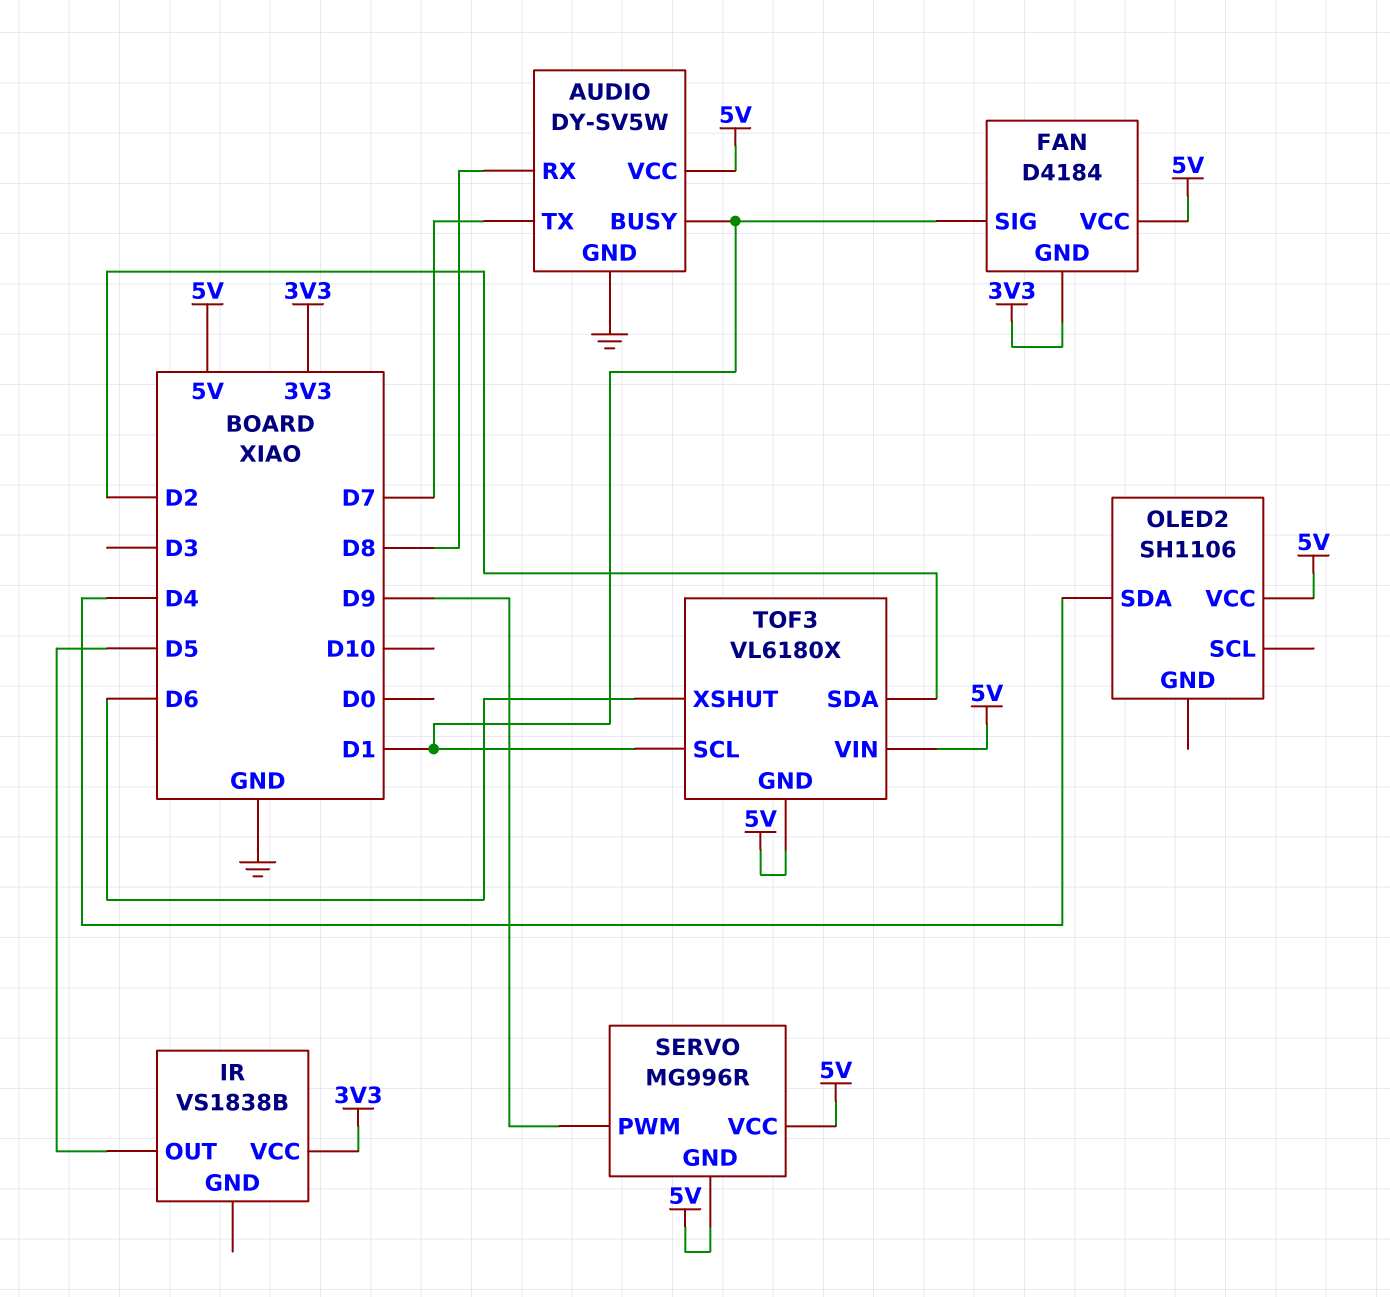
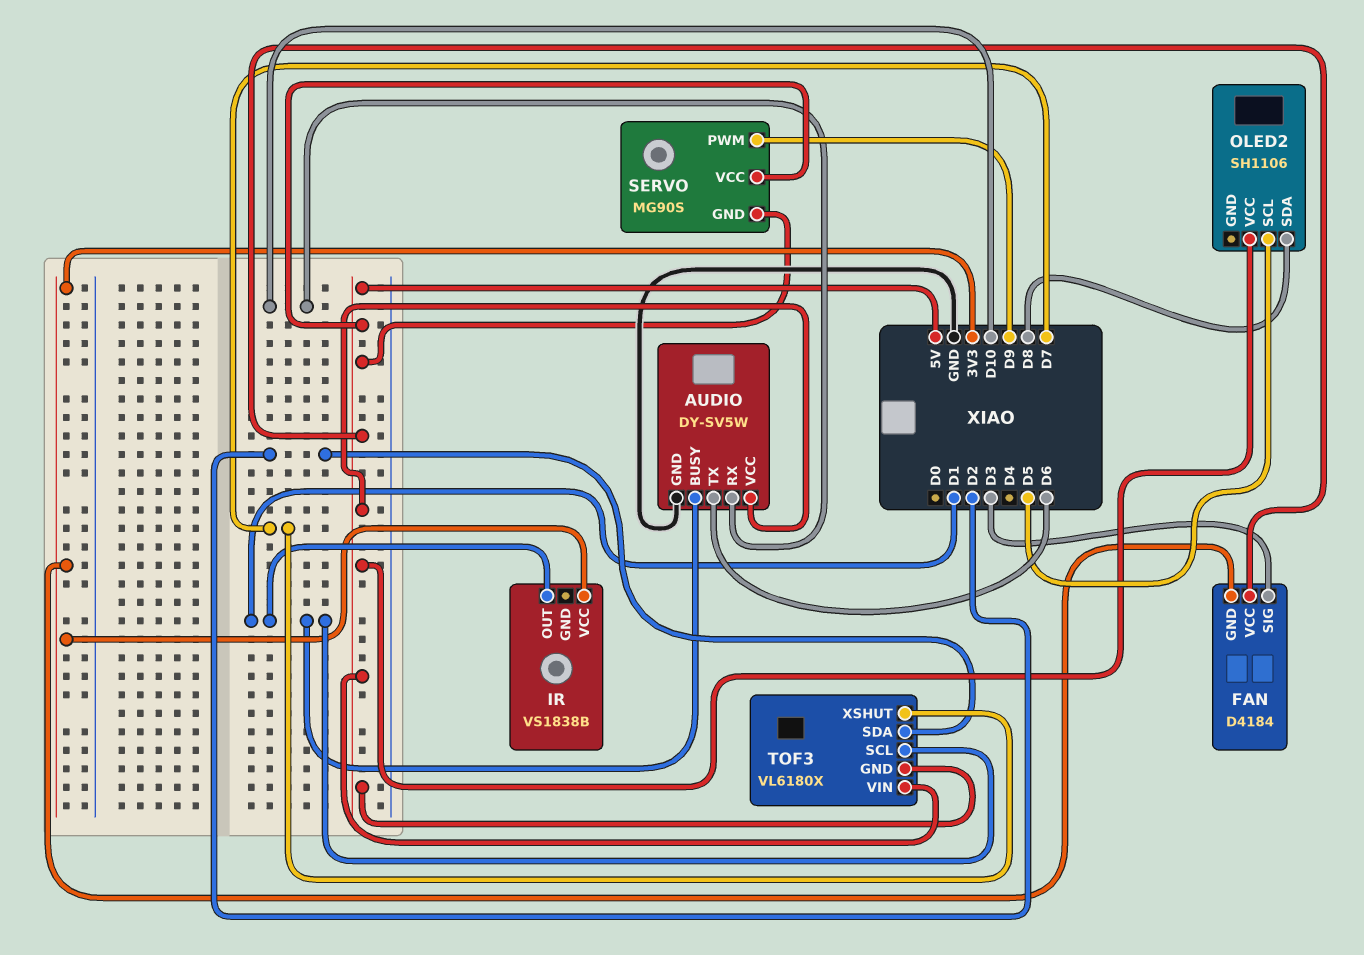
AUDIO pin RX: D8 -> D10
AUDIO pin TX: D7 -> D6
FAN pin SIG: D1 -> D3
IR pin OUT: D5 -> D1
OLED2 pin SCL: none -> D5
OLED2 pin SDA: D4 -> D8
SERVO: MG996R -> MG90S
TOF3 pin XSHUT: D6 -> D7

